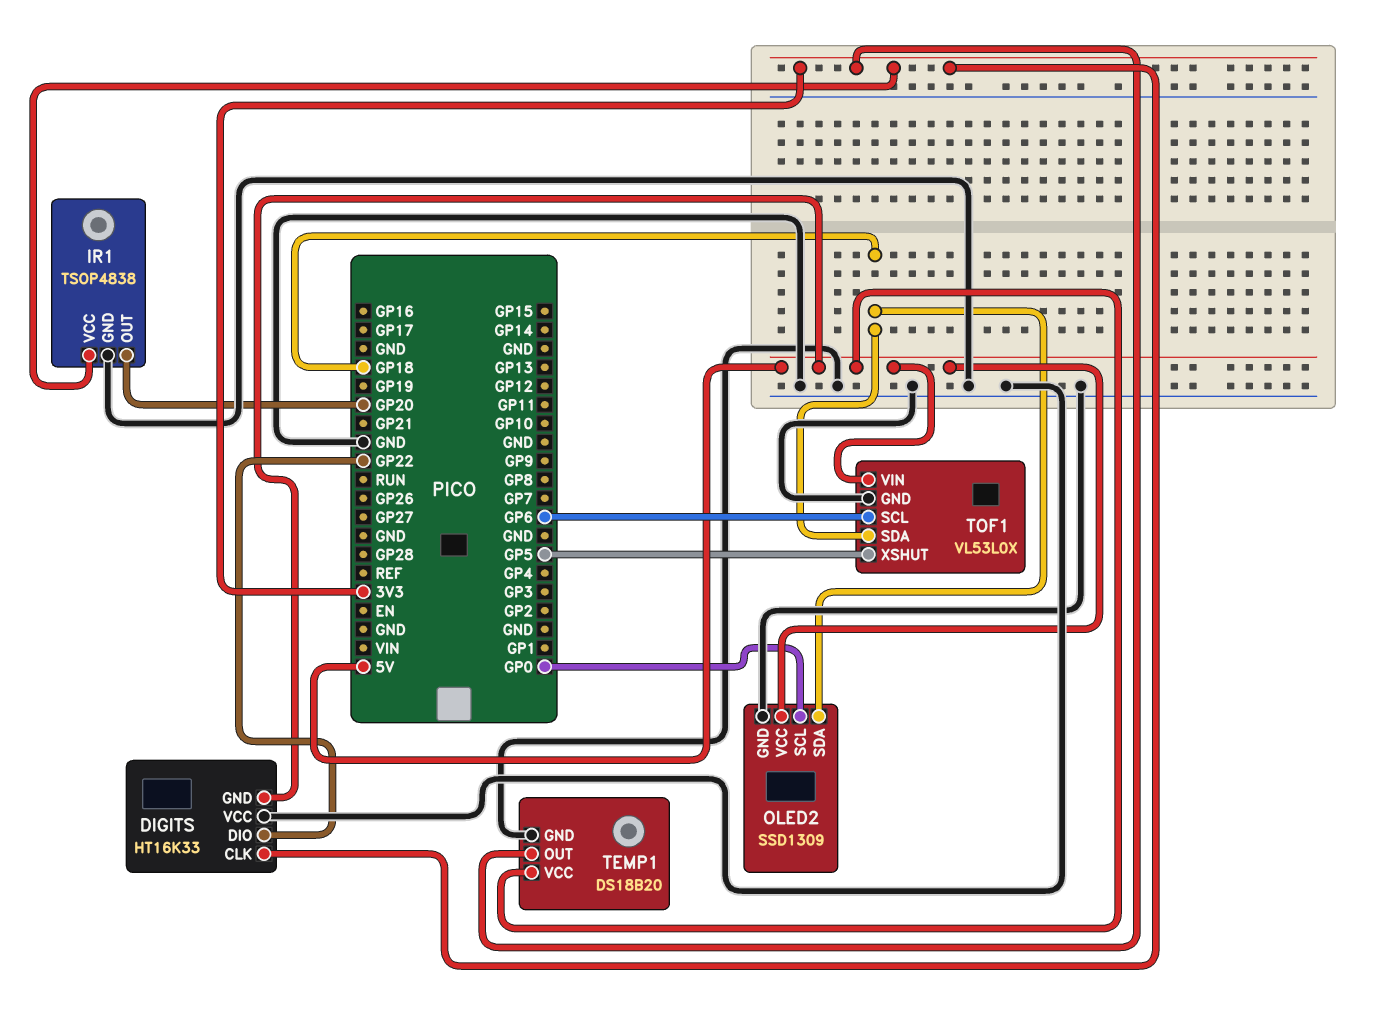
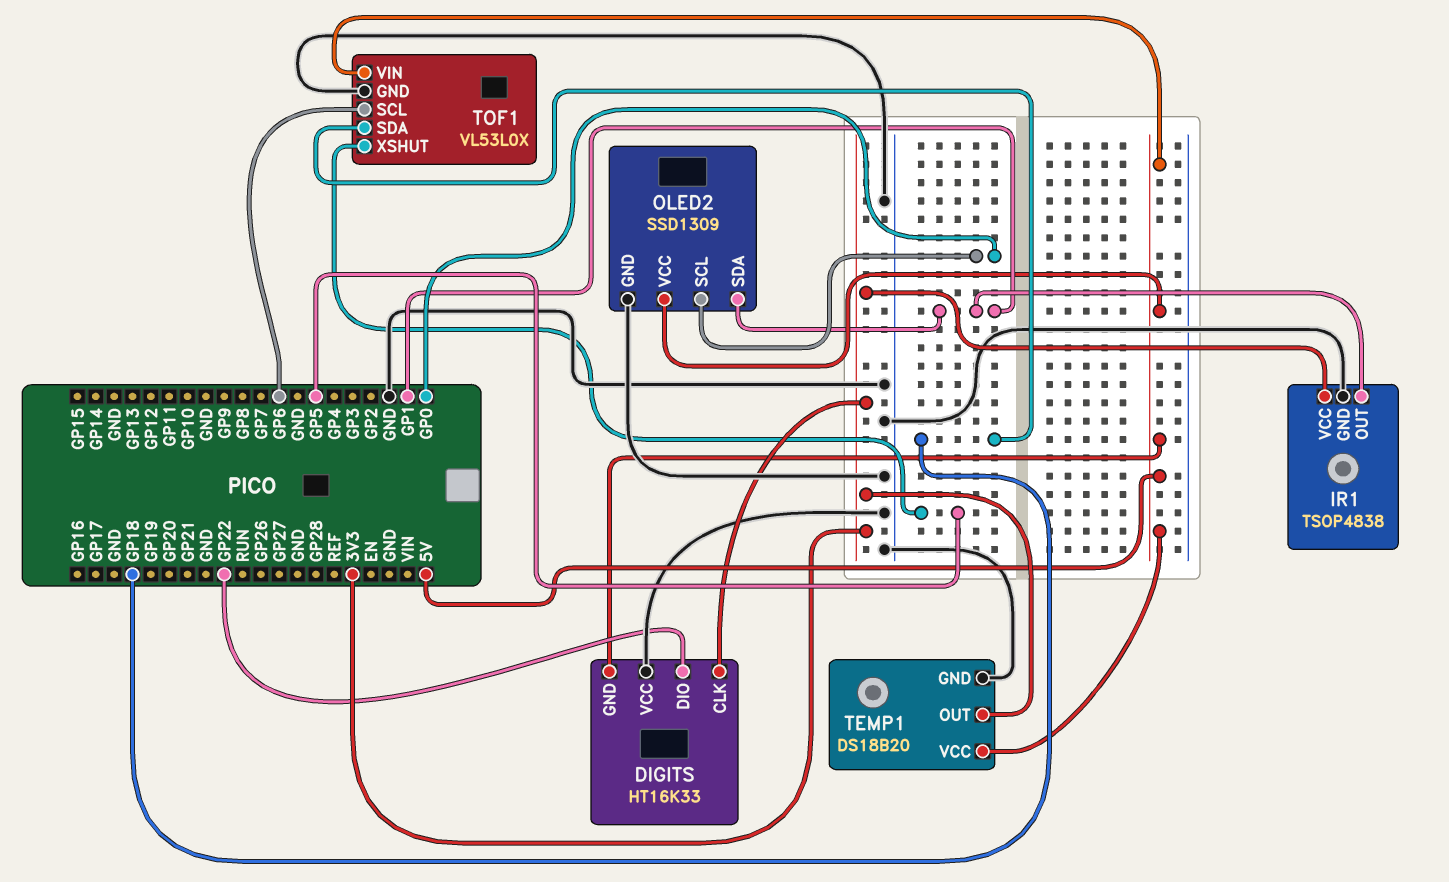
IR1 pin OUT: GP20 -> GP1
OLED2 pin SDA: GP18 -> GP1

